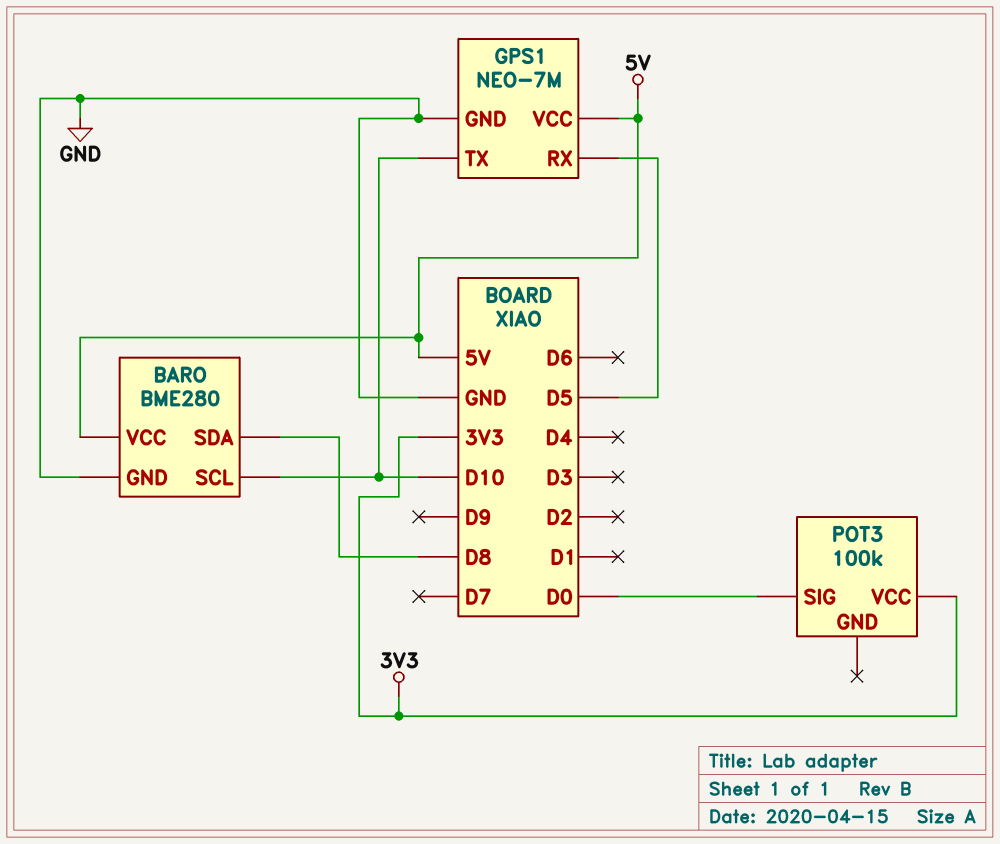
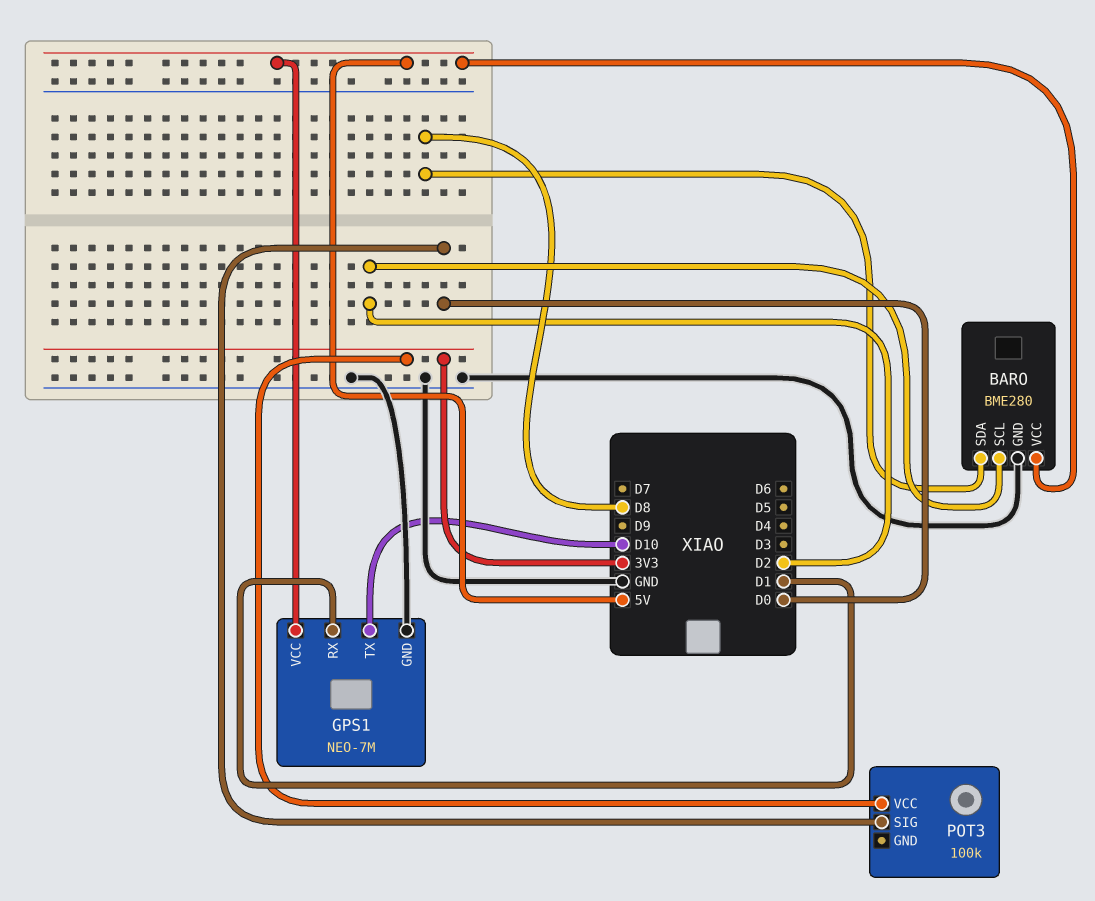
BARO pin SCL: D10 -> D2
GPS1 pin RX: D5 -> D1

